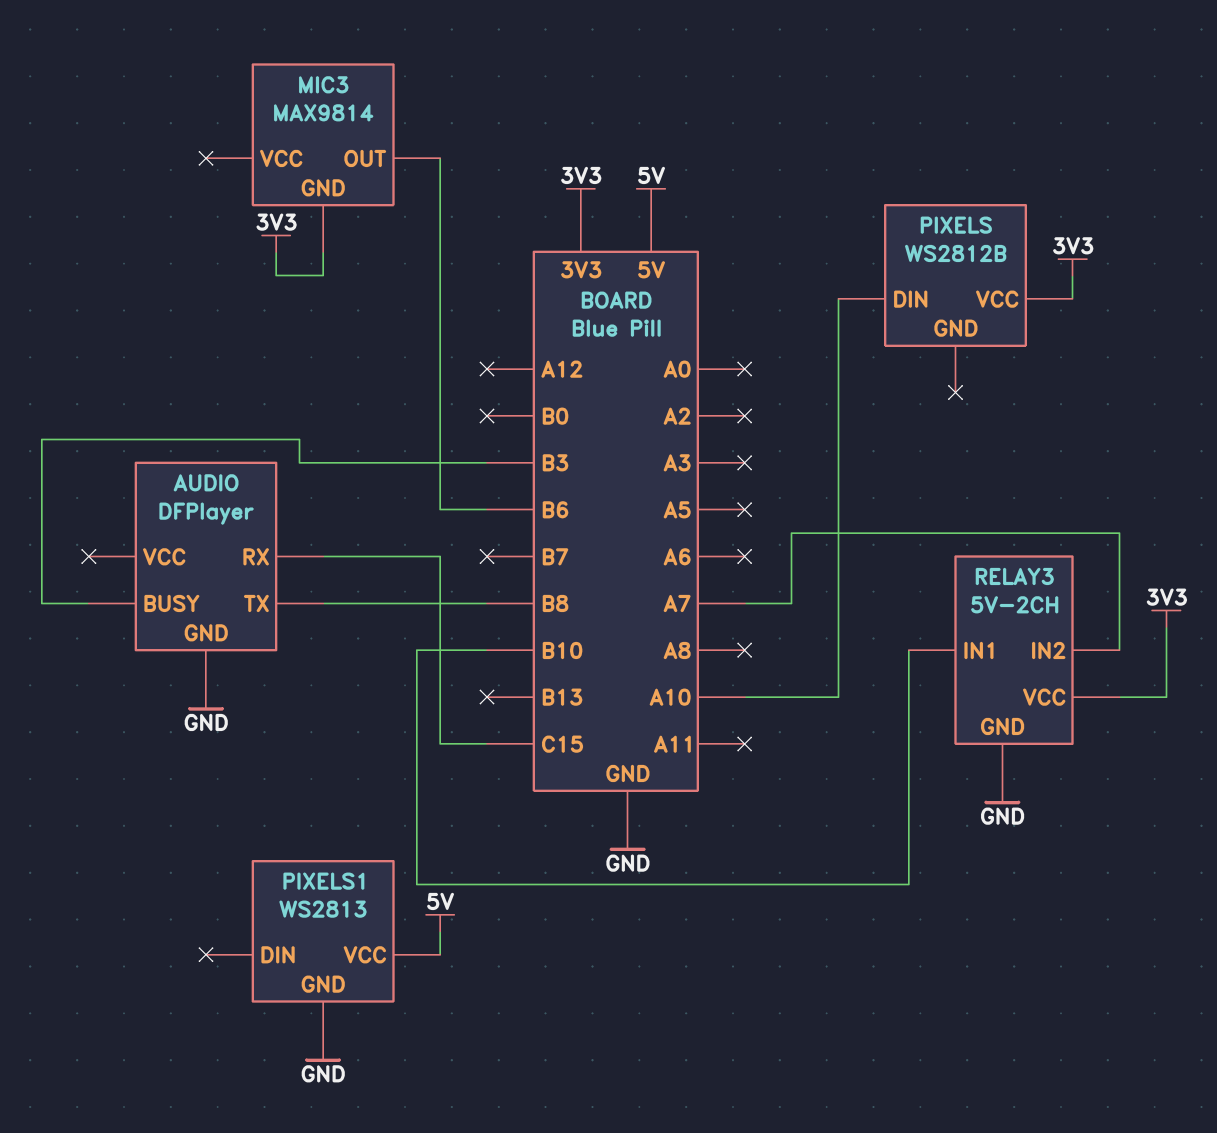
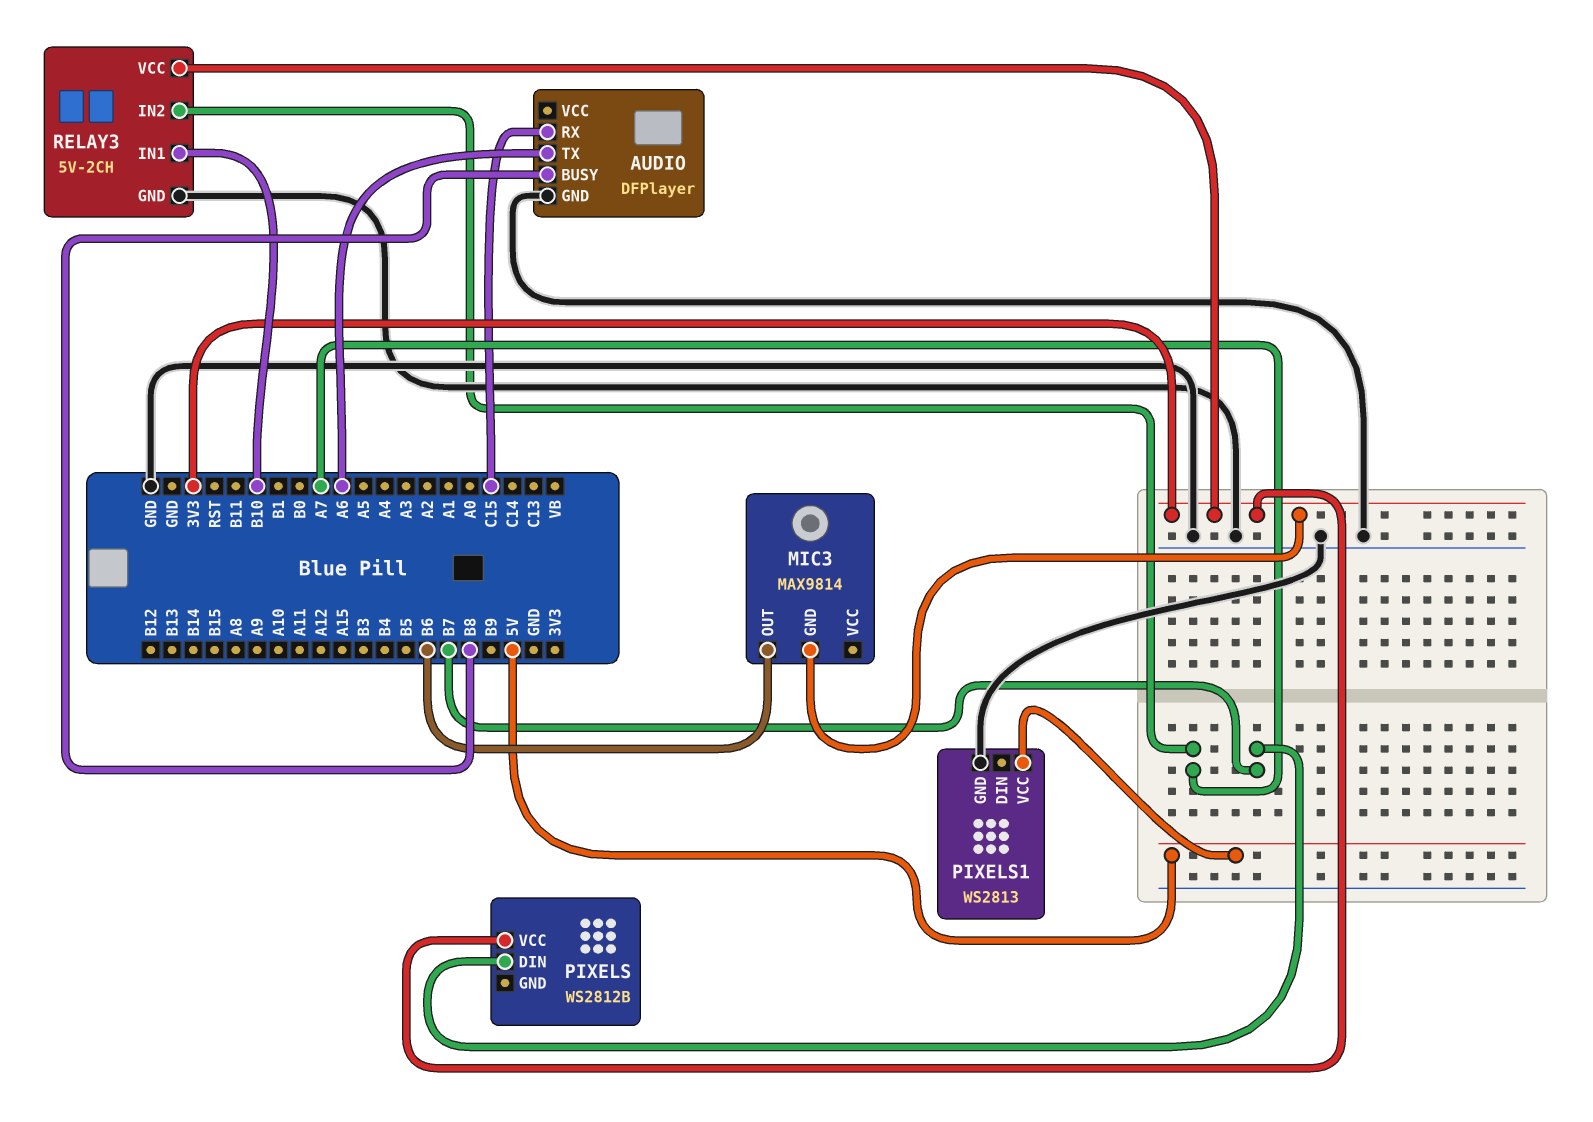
AUDIO pin BUSY: B3 -> B8
AUDIO pin TX: B8 -> A6
PIXELS pin DIN: A10 -> B7

